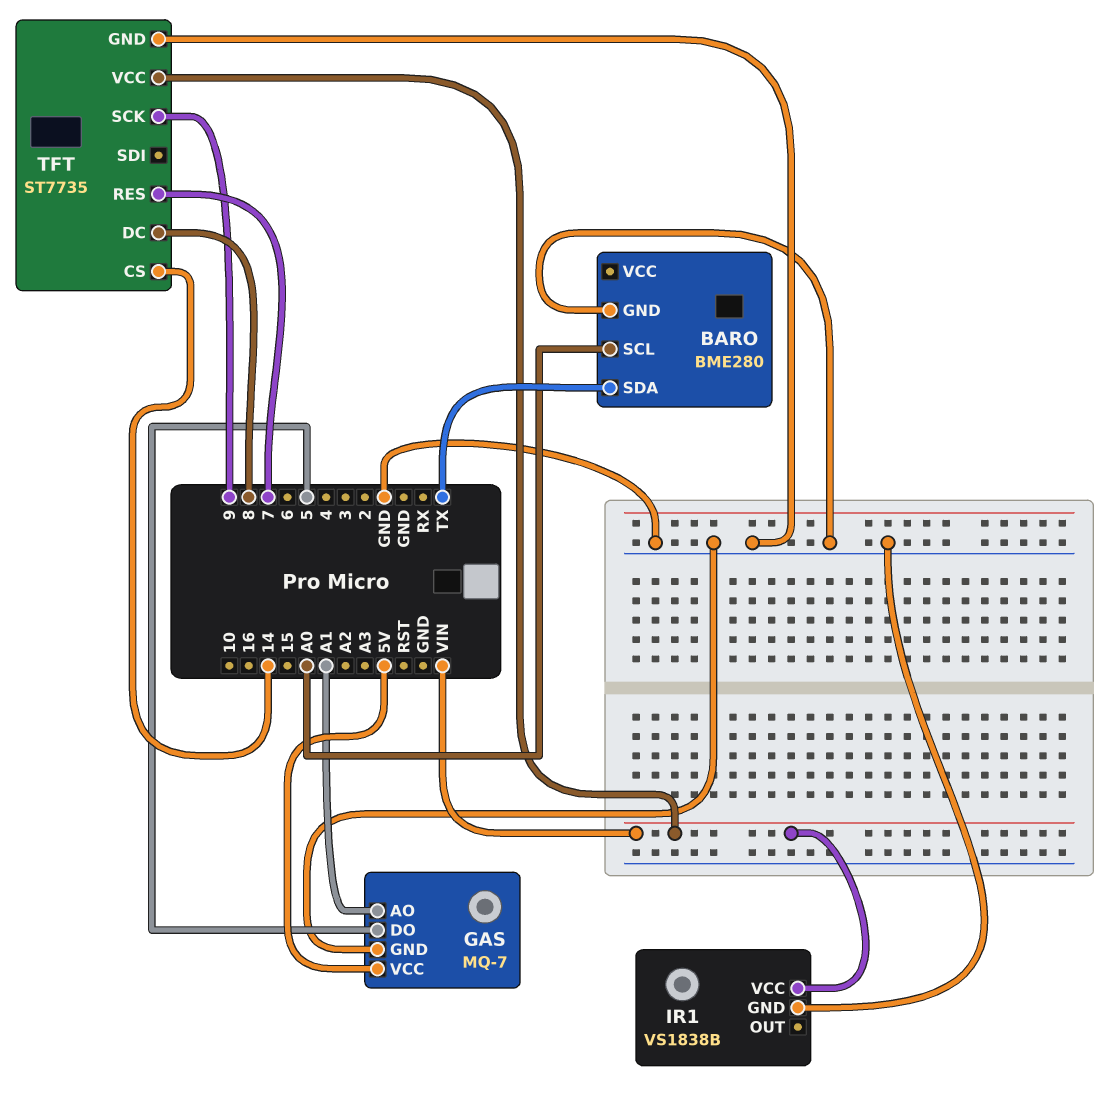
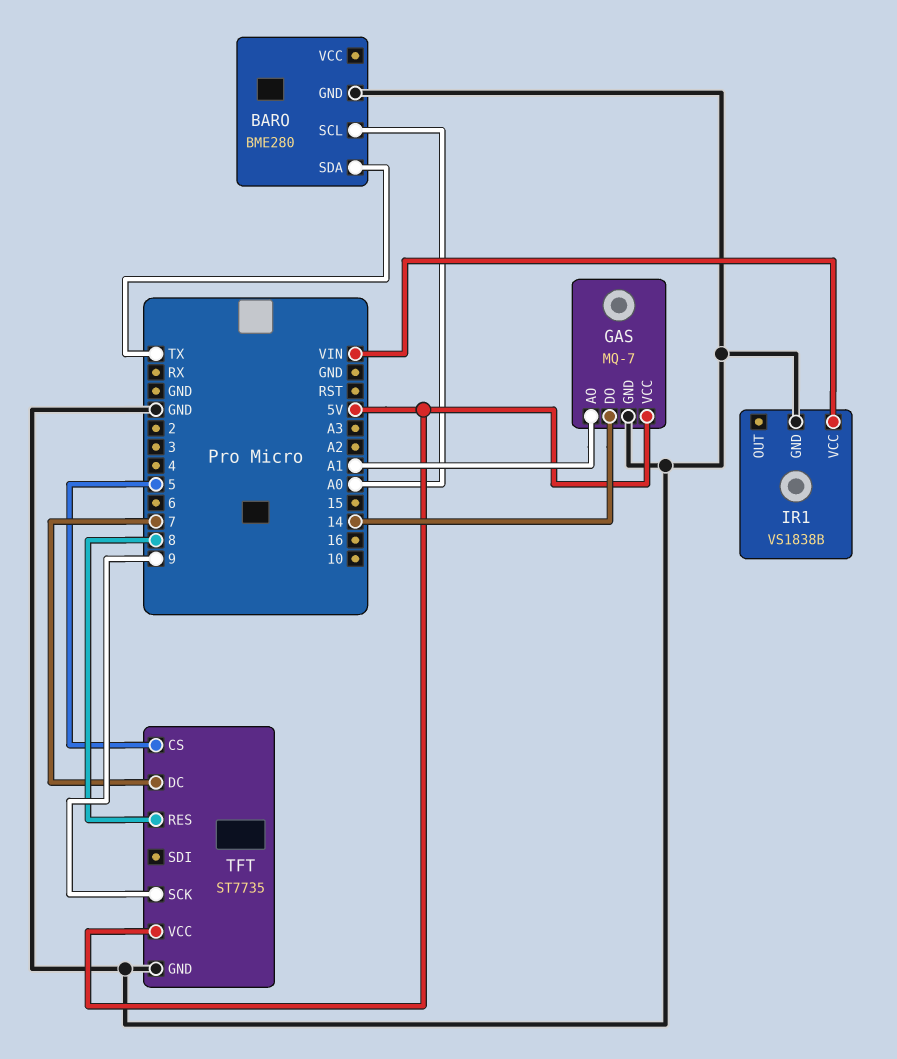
GAS pin DO: 5 -> 14
TFT pin CS: 14 -> 5
TFT pin DC: 8 -> 7
TFT pin RES: 7 -> 8
TFT pin VCC: VIN -> 5V

